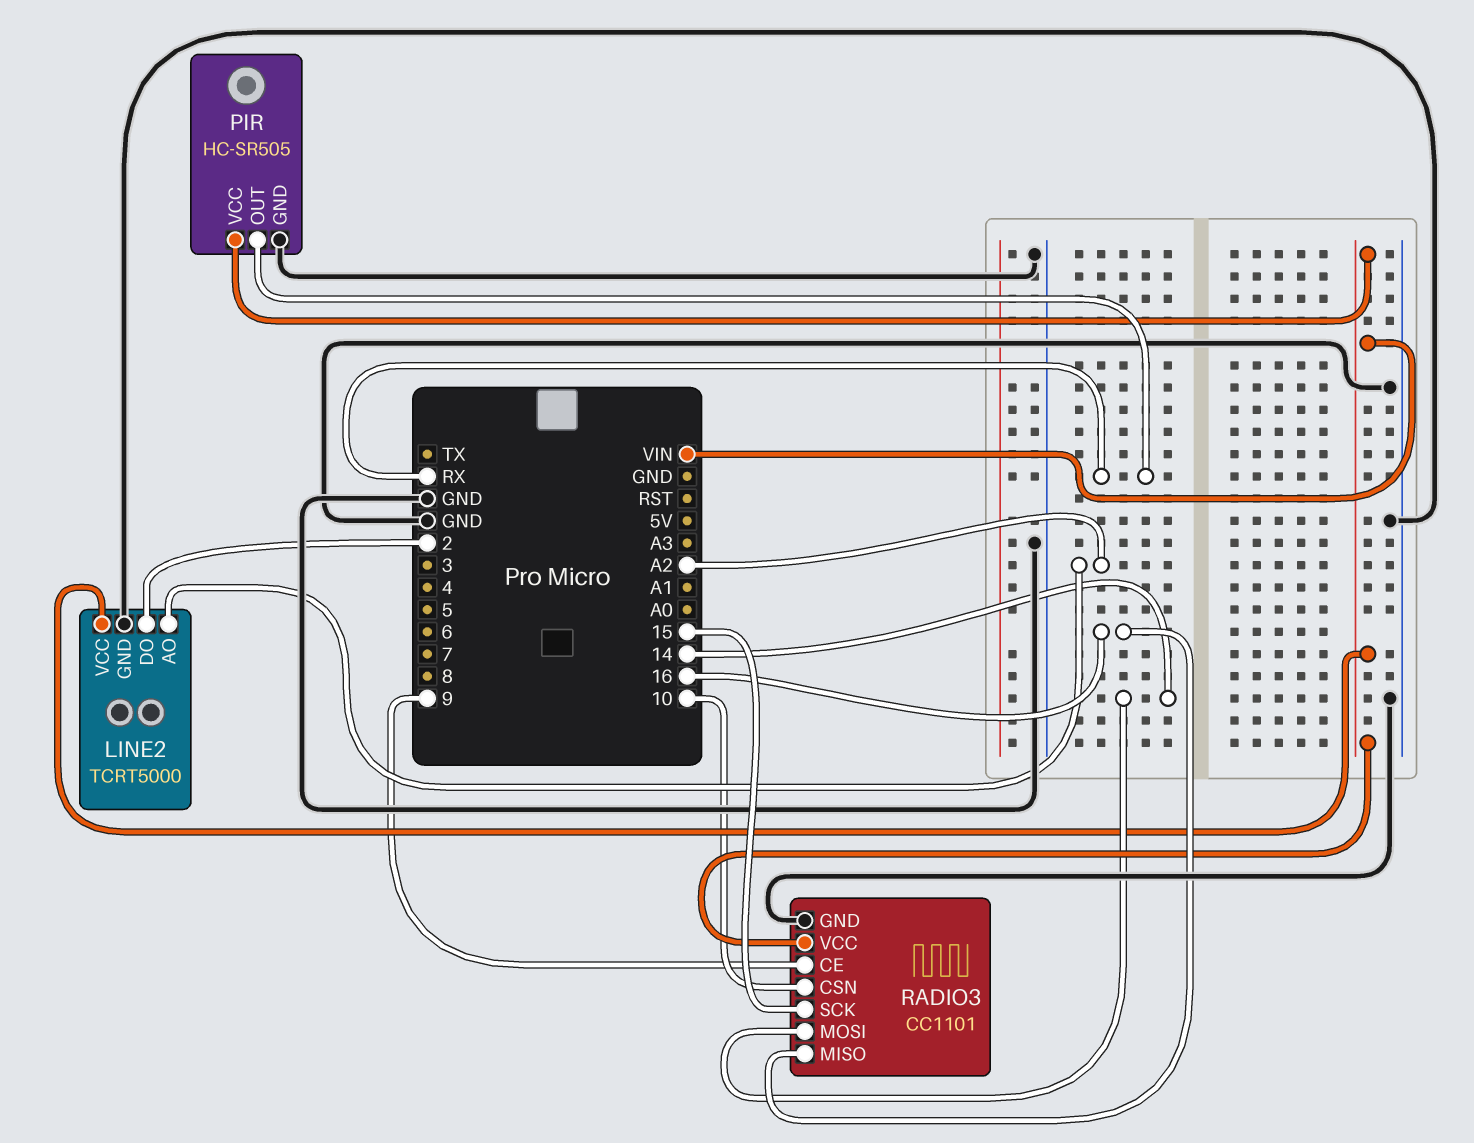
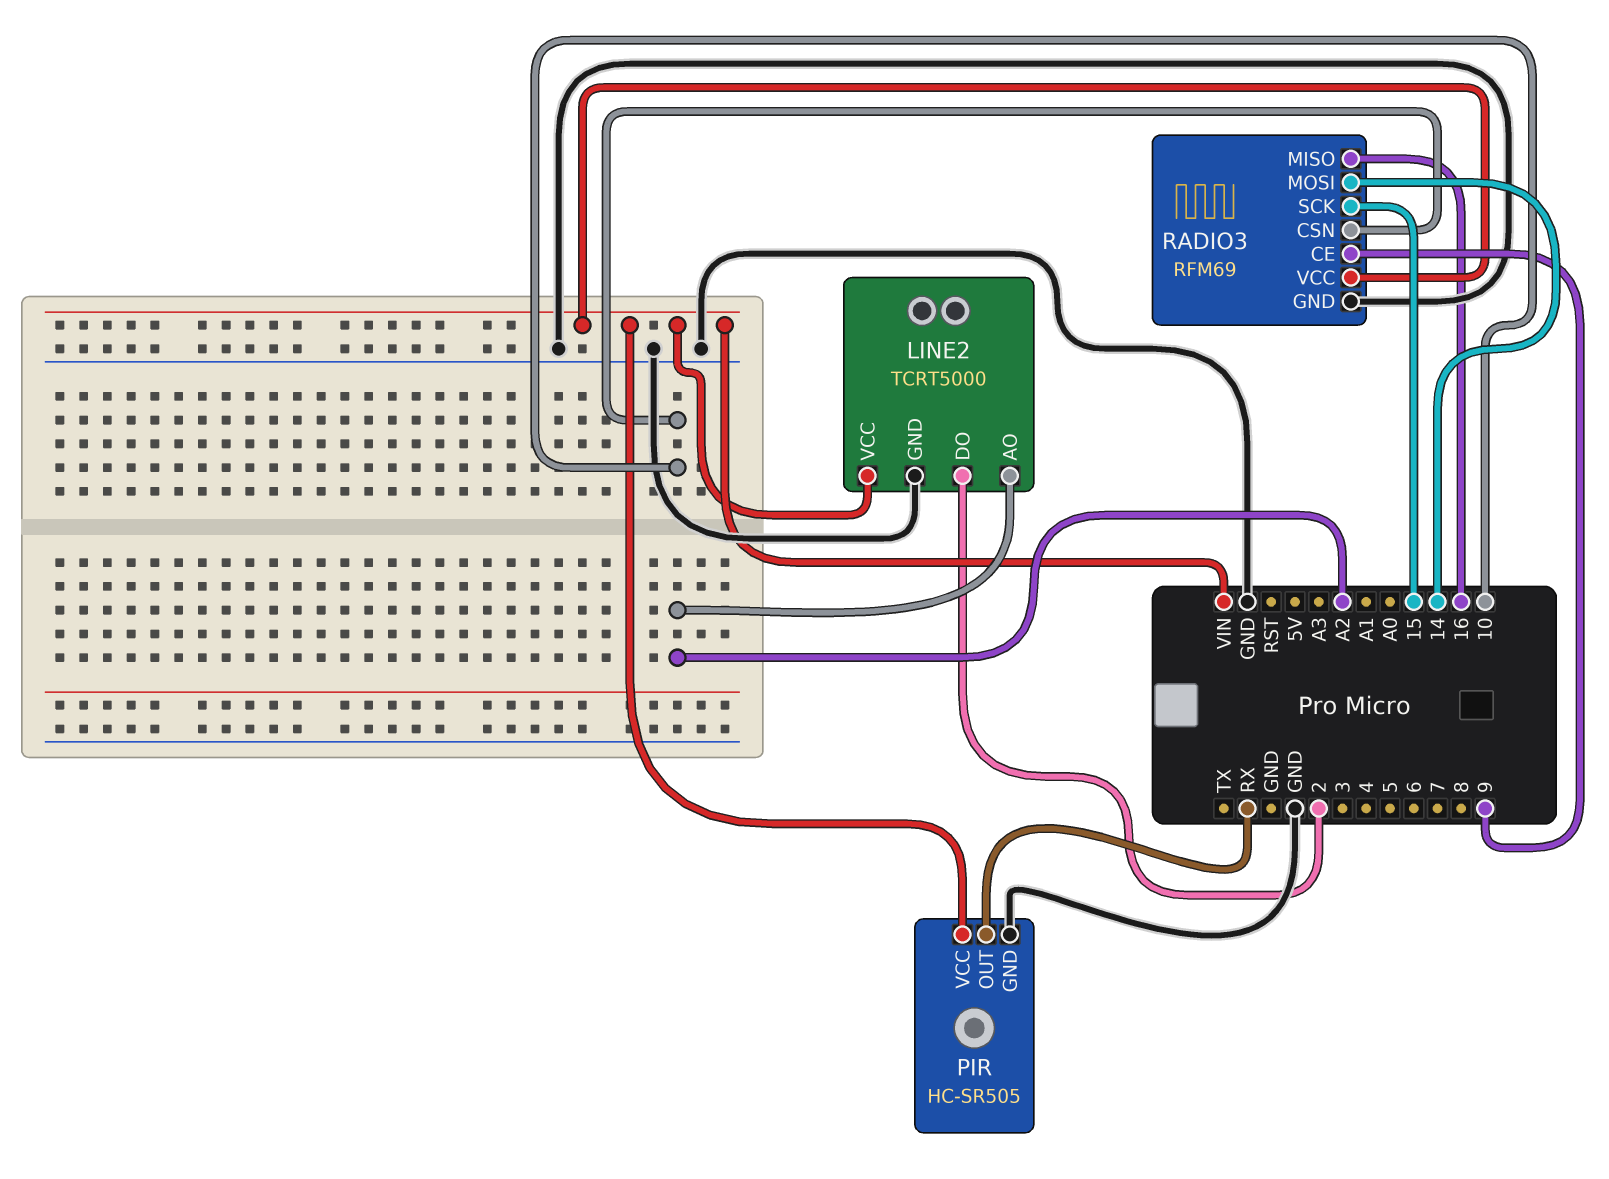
RADIO3: CC1101 -> RFM69

